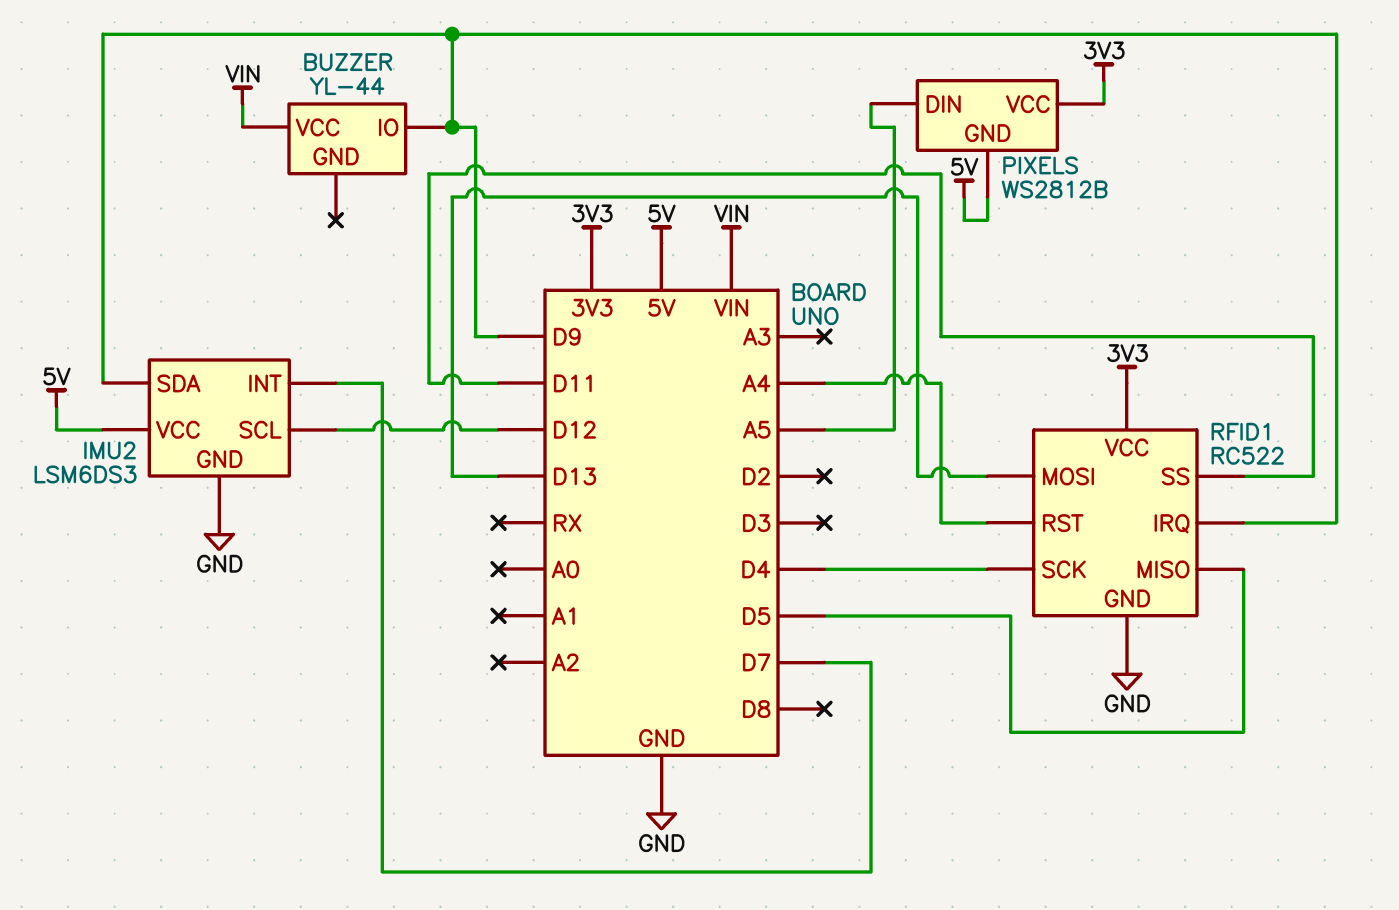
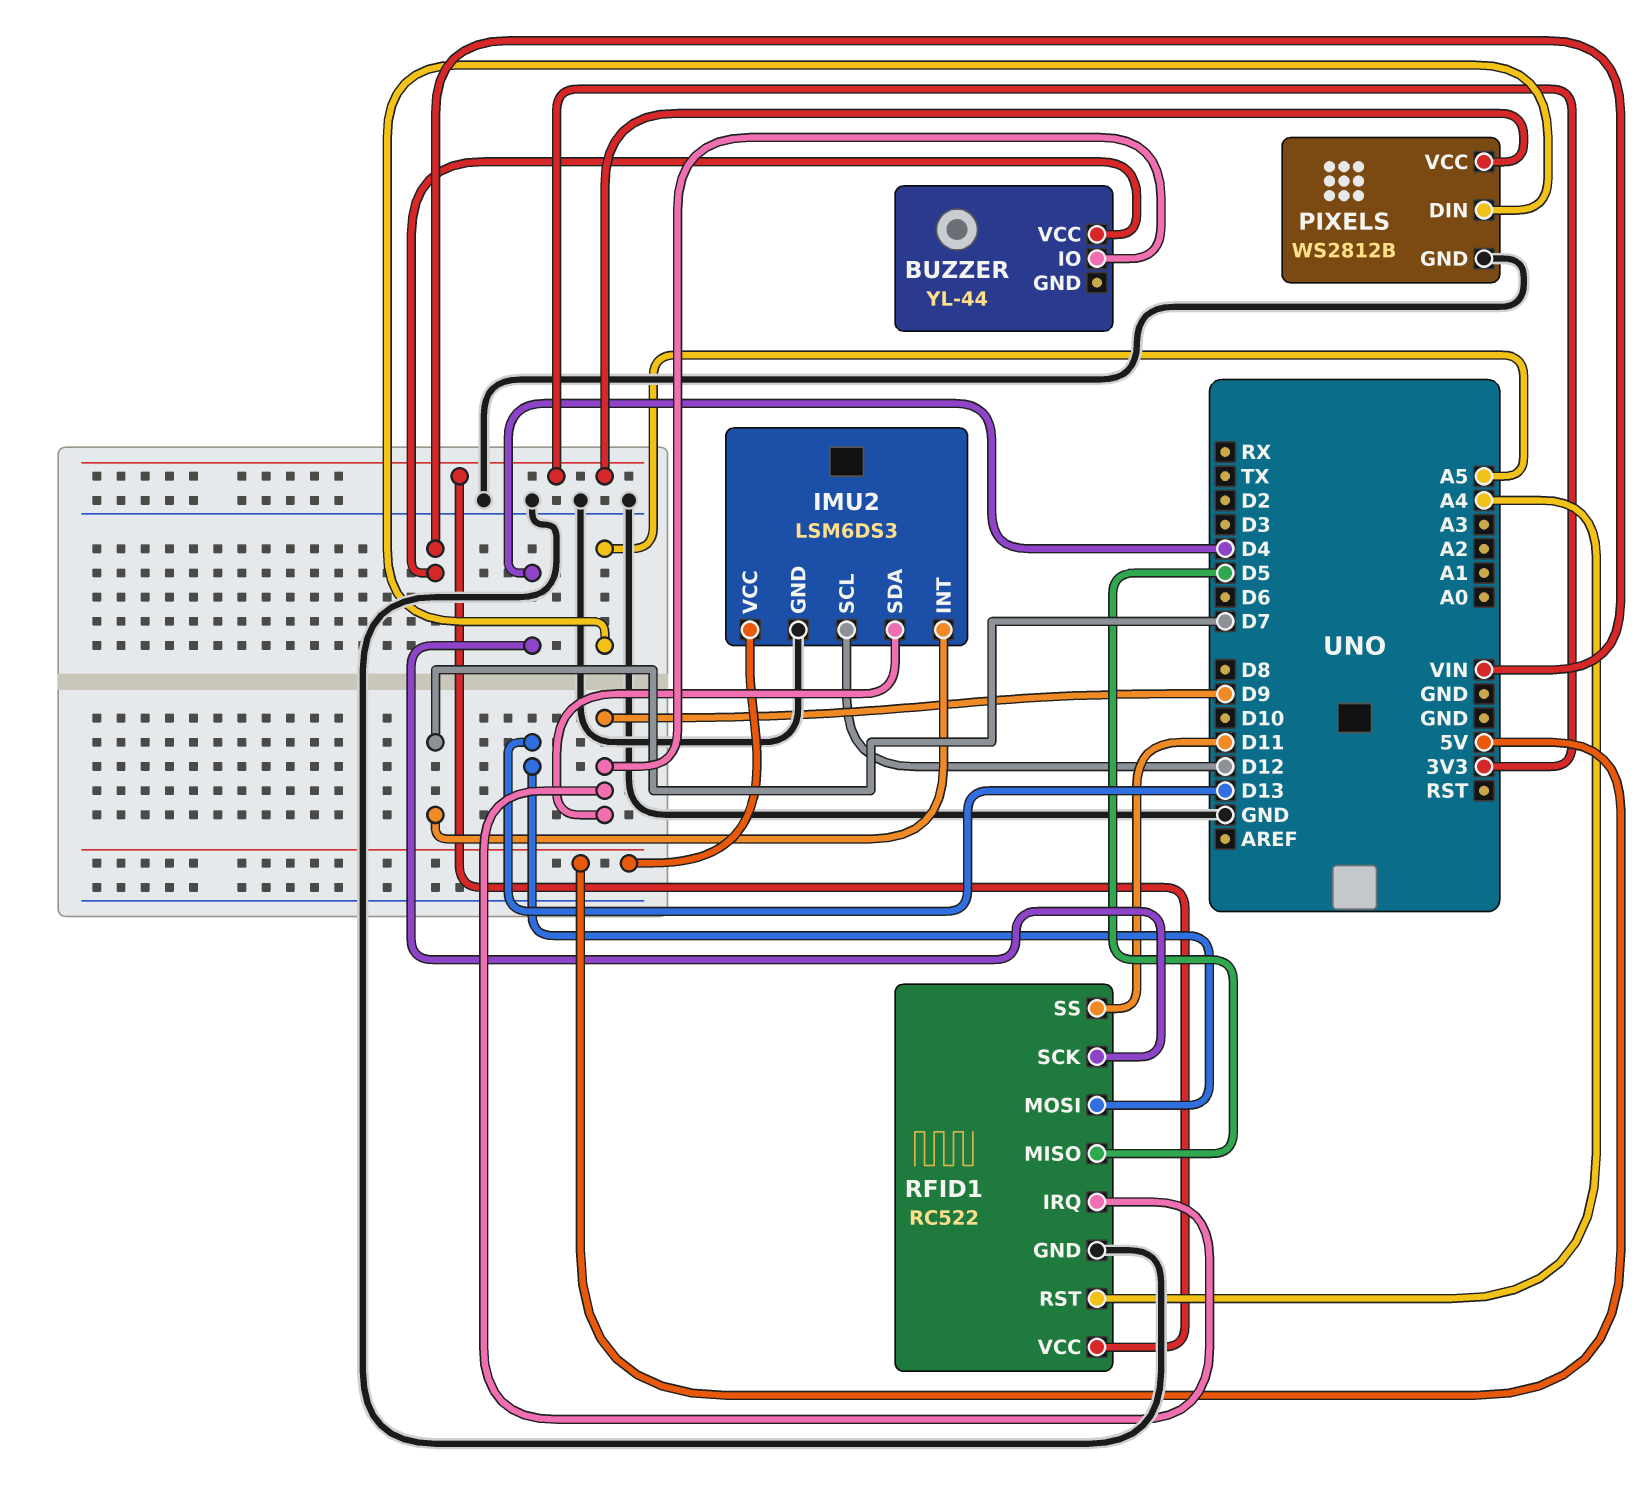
PIXELS pin GND: 5V -> GND

